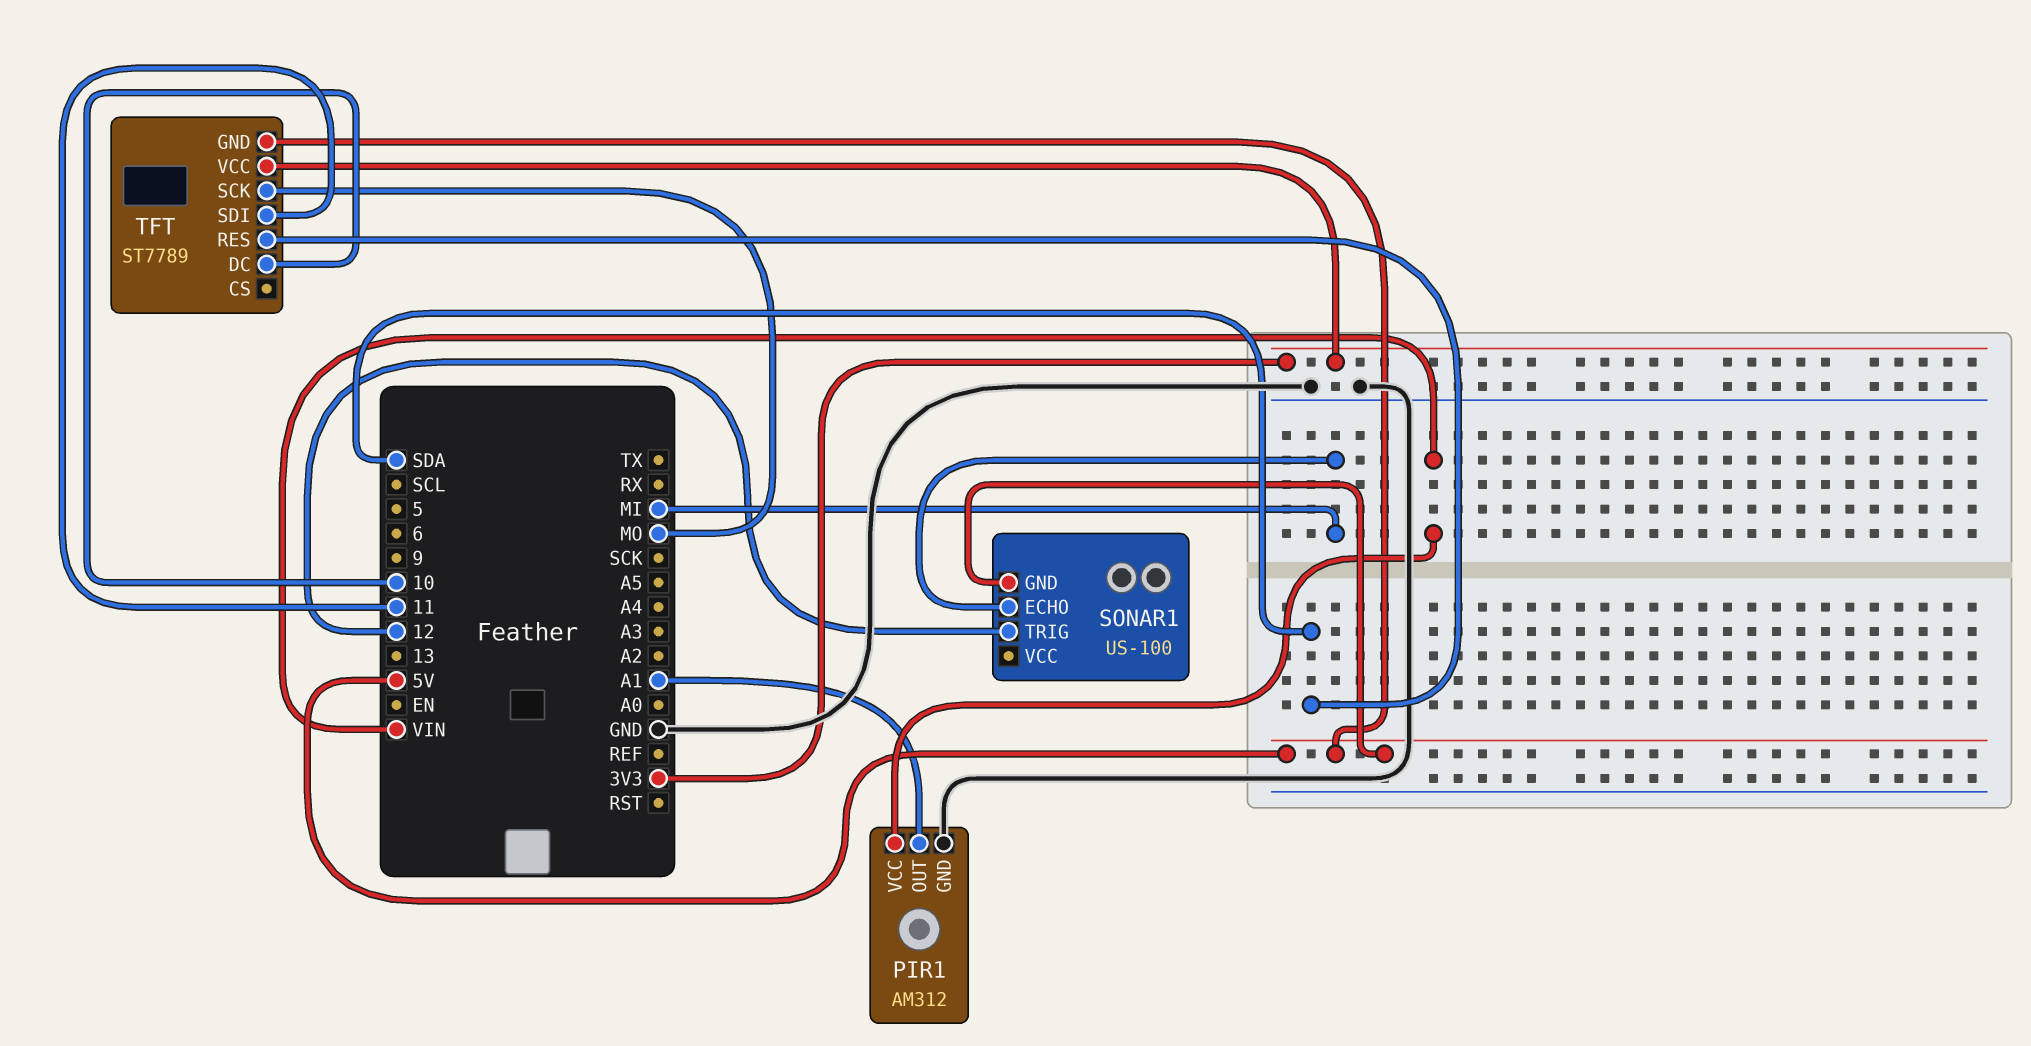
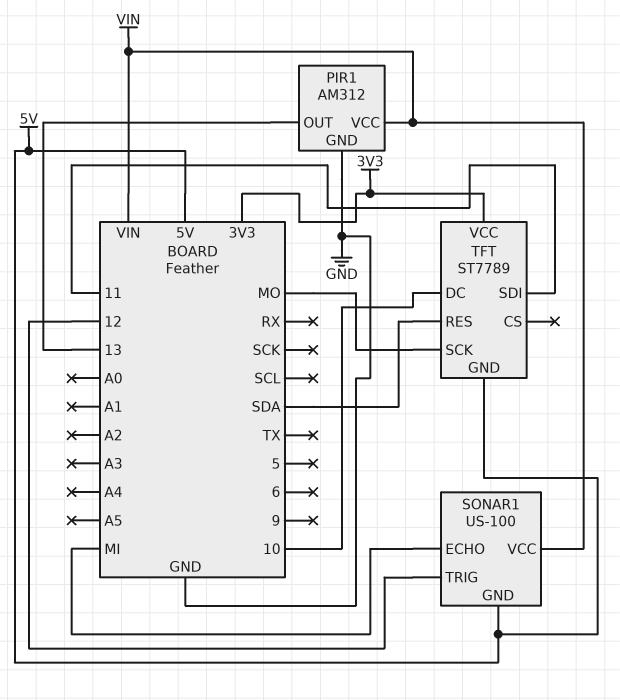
PIR1 pin OUT: A1 -> 13
SONAR1 pin VCC: none -> VIN

